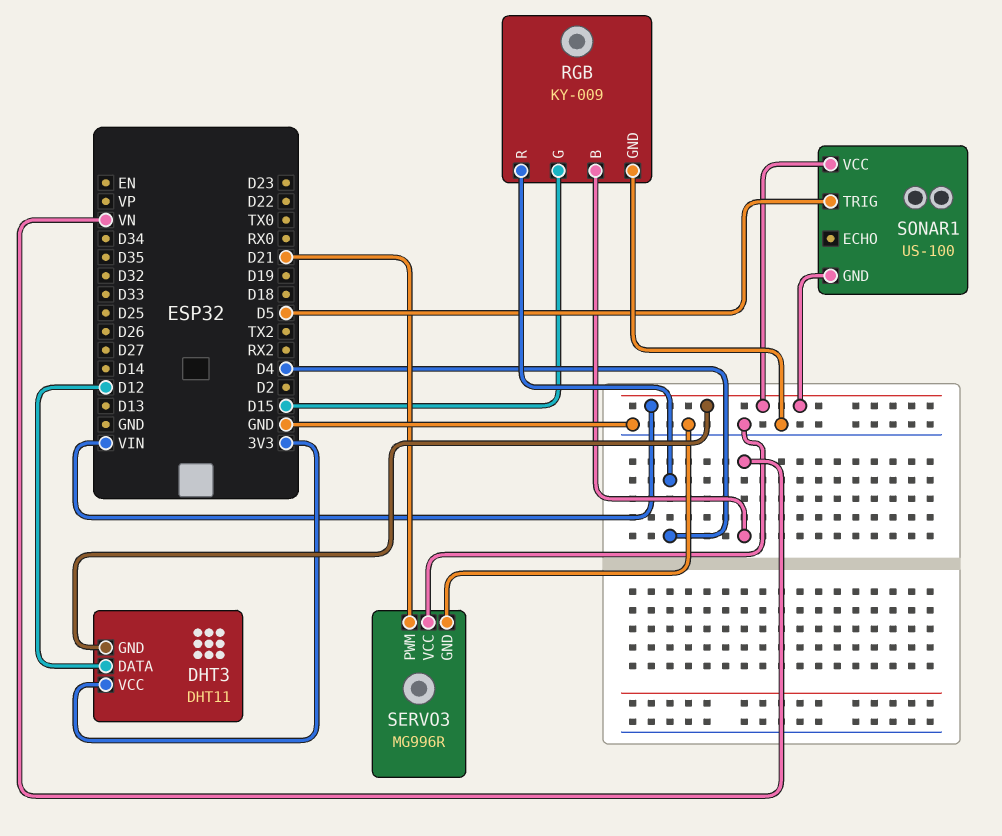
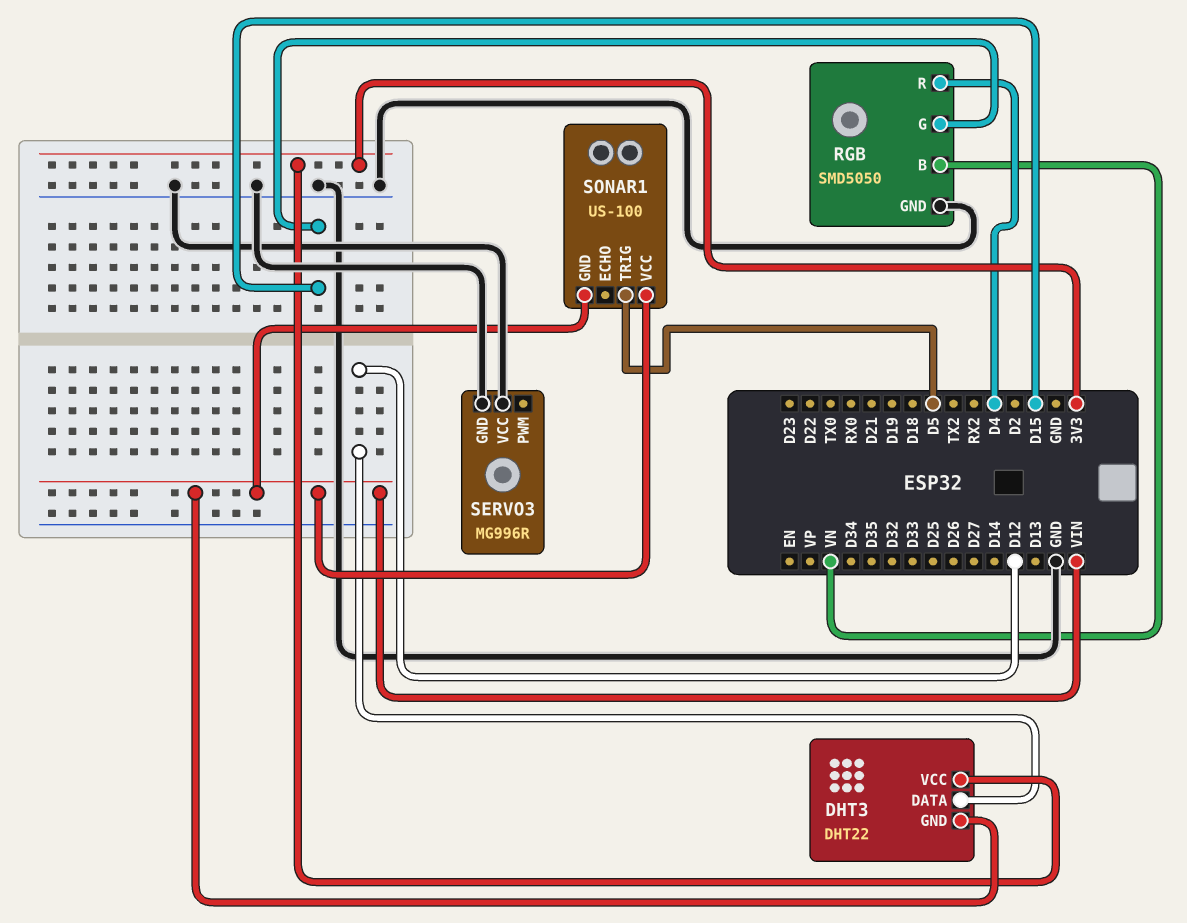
DHT3: DHT11 -> DHT22
RGB: KY-009 -> SMD5050
SERVO3 pin PWM: D21 -> none

